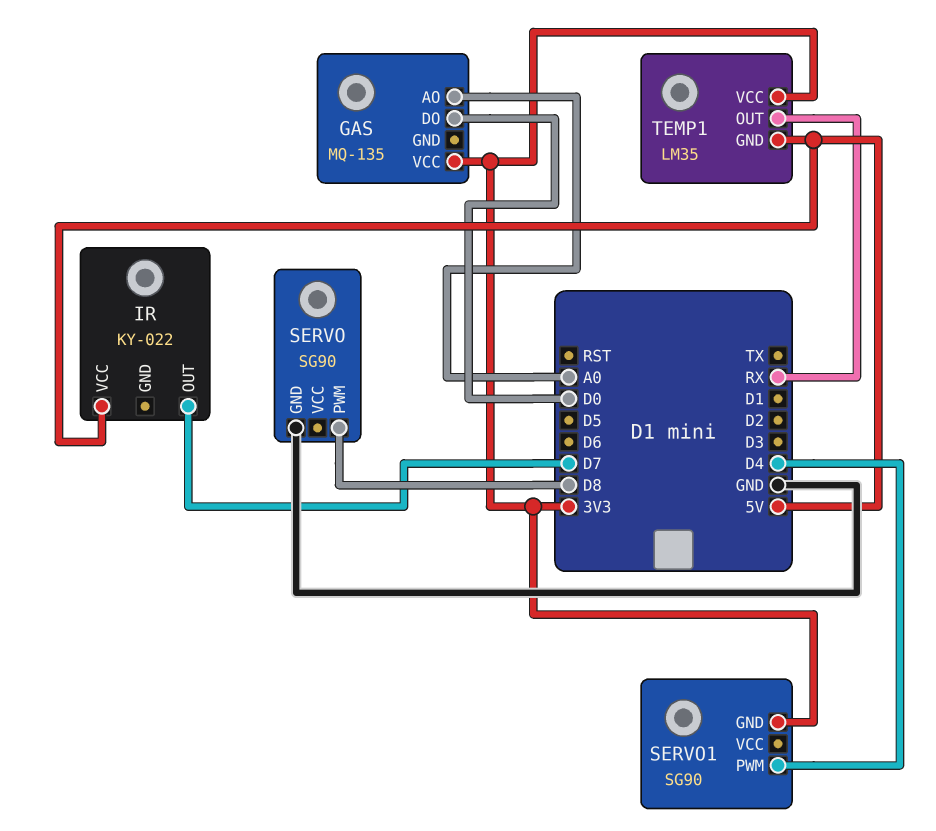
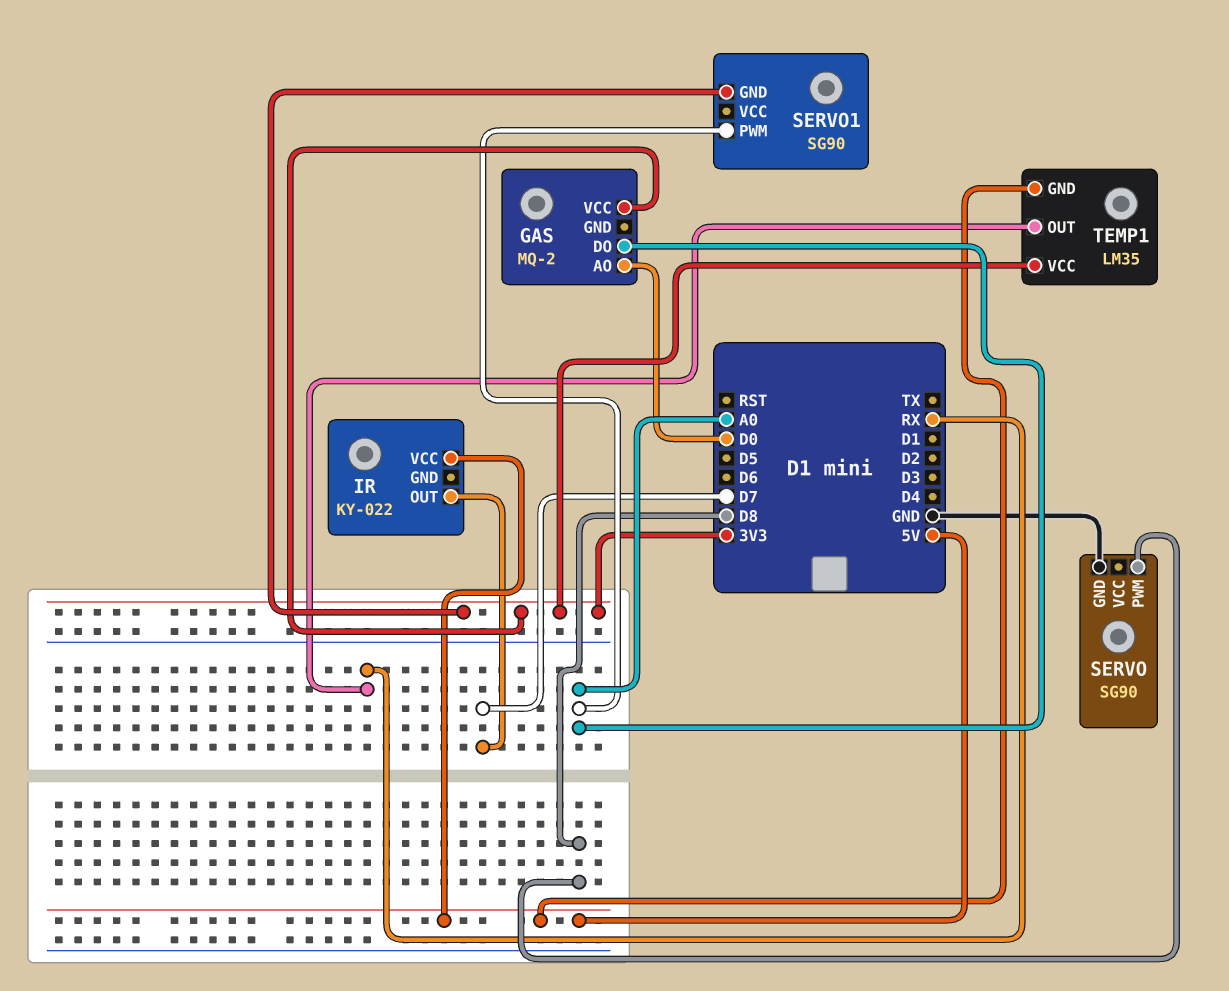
GAS: MQ-135 -> MQ-2
GAS pin AO: A0 -> D0
GAS pin DO: D0 -> A0
SERVO1 pin PWM: D4 -> A0

